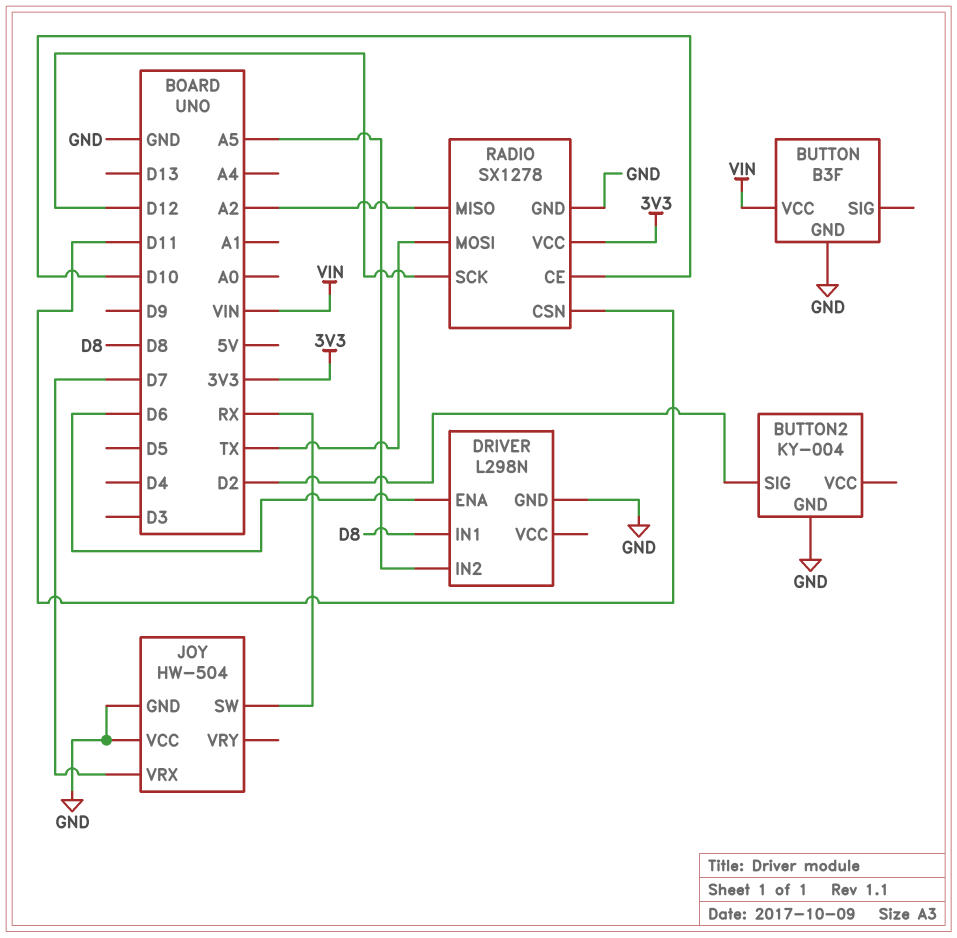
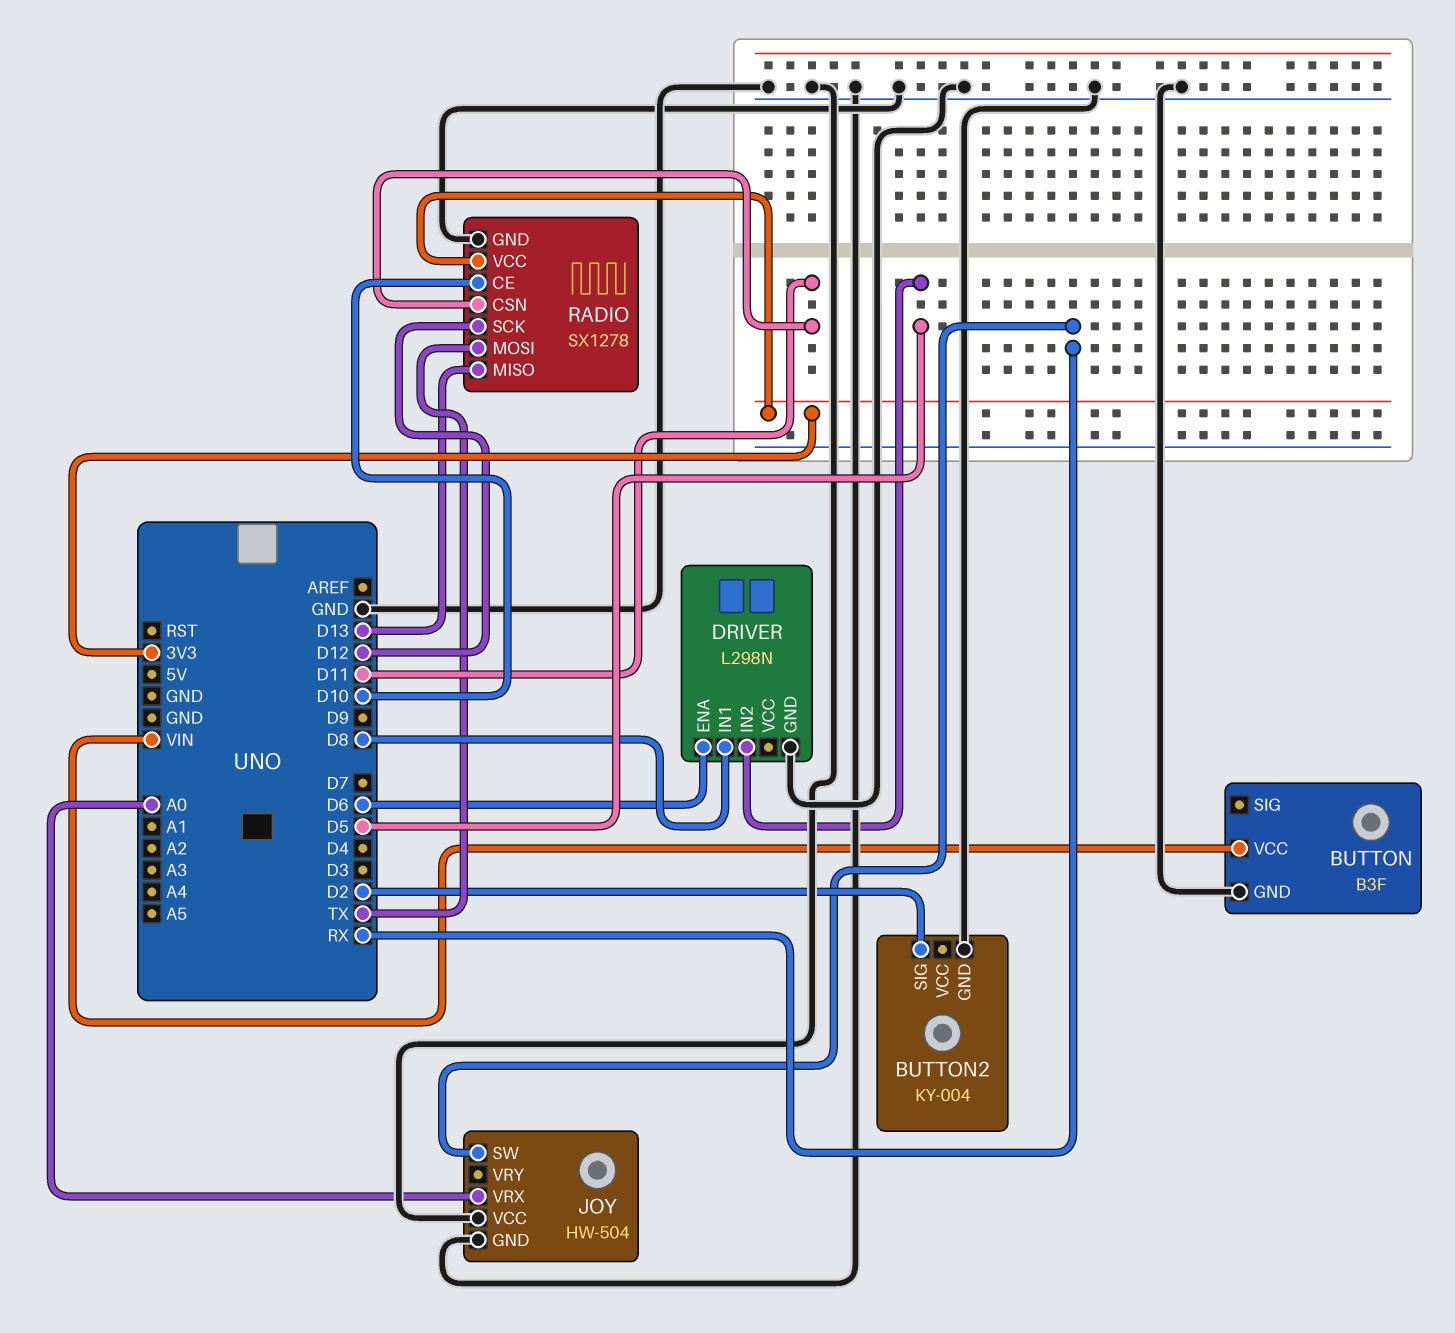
DRIVER pin IN2: A5 -> D5
JOY pin VRX: D7 -> A0
RADIO pin MISO: A2 -> D13

